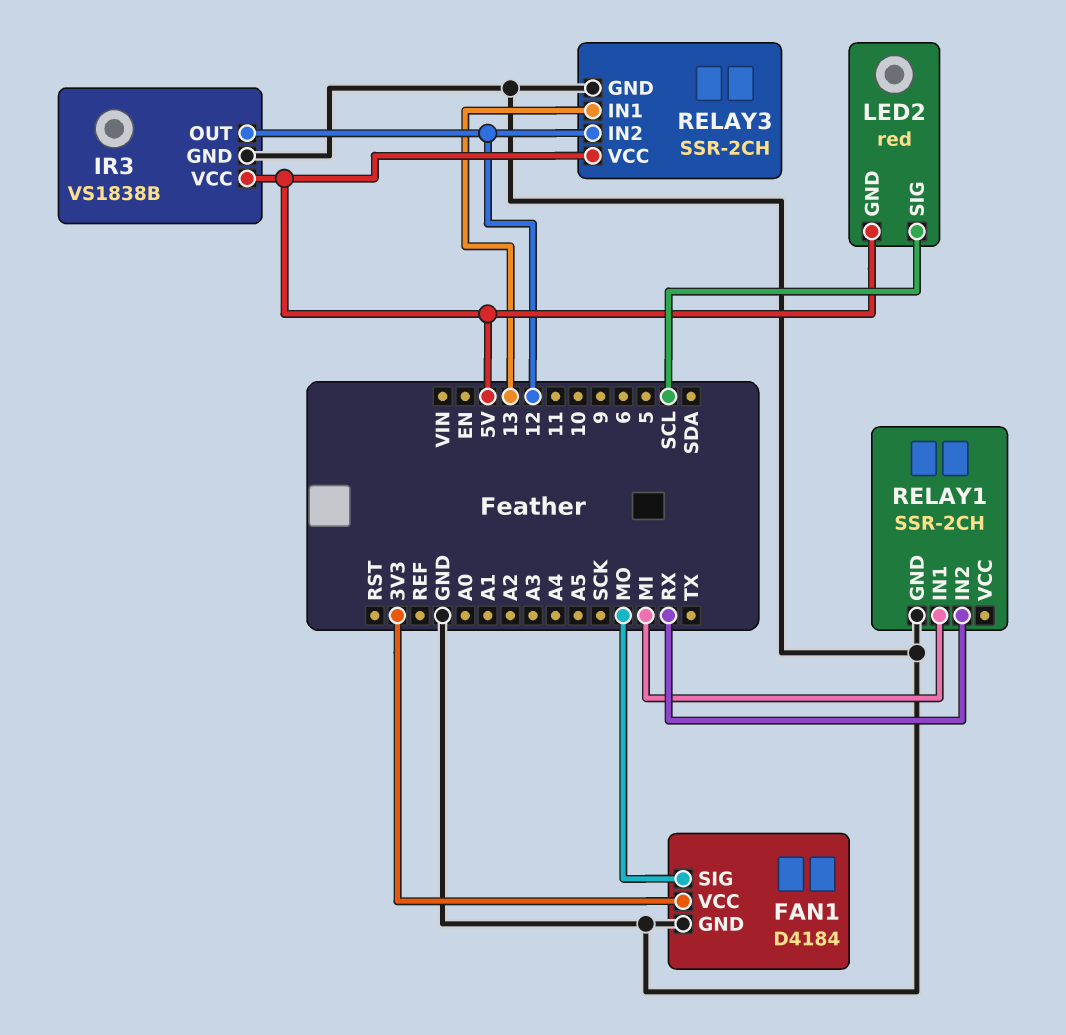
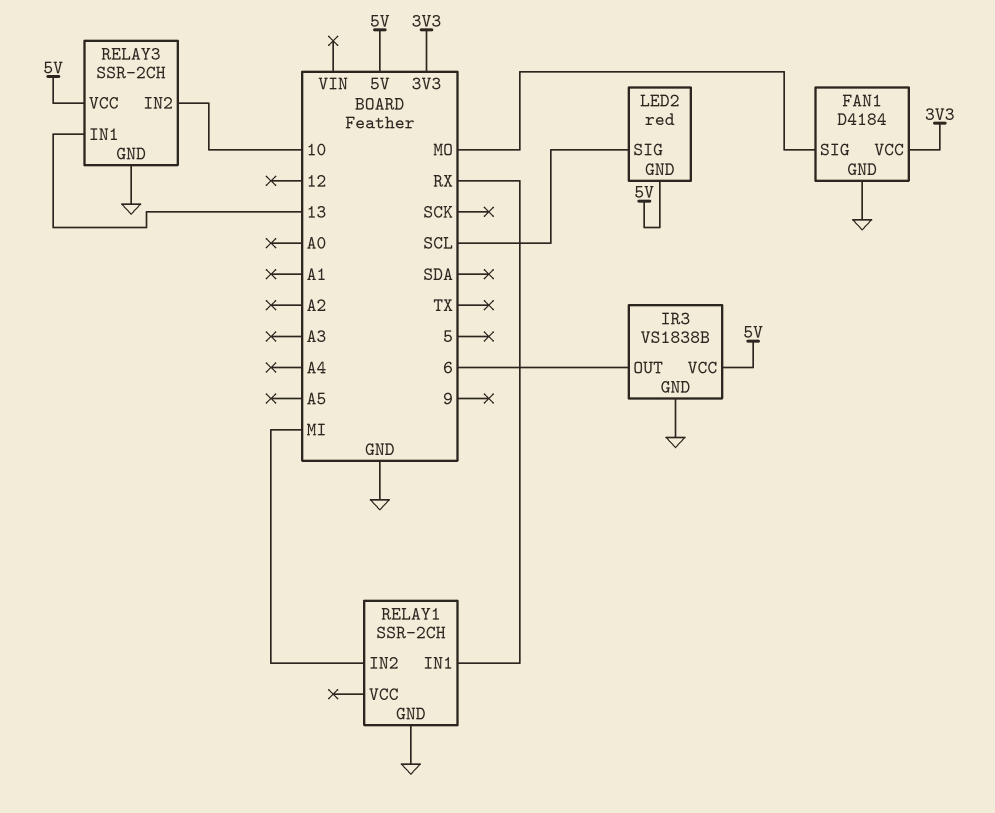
IR3 pin OUT: 12 -> 6
RELAY1 pin IN1: MI -> RX
RELAY1 pin IN2: RX -> MI
RELAY3 pin IN2: 12 -> 10

